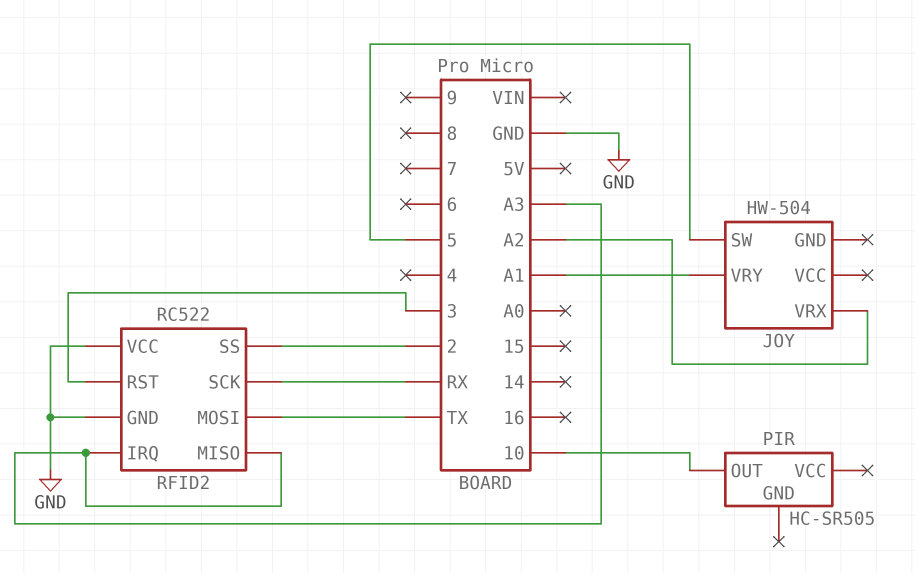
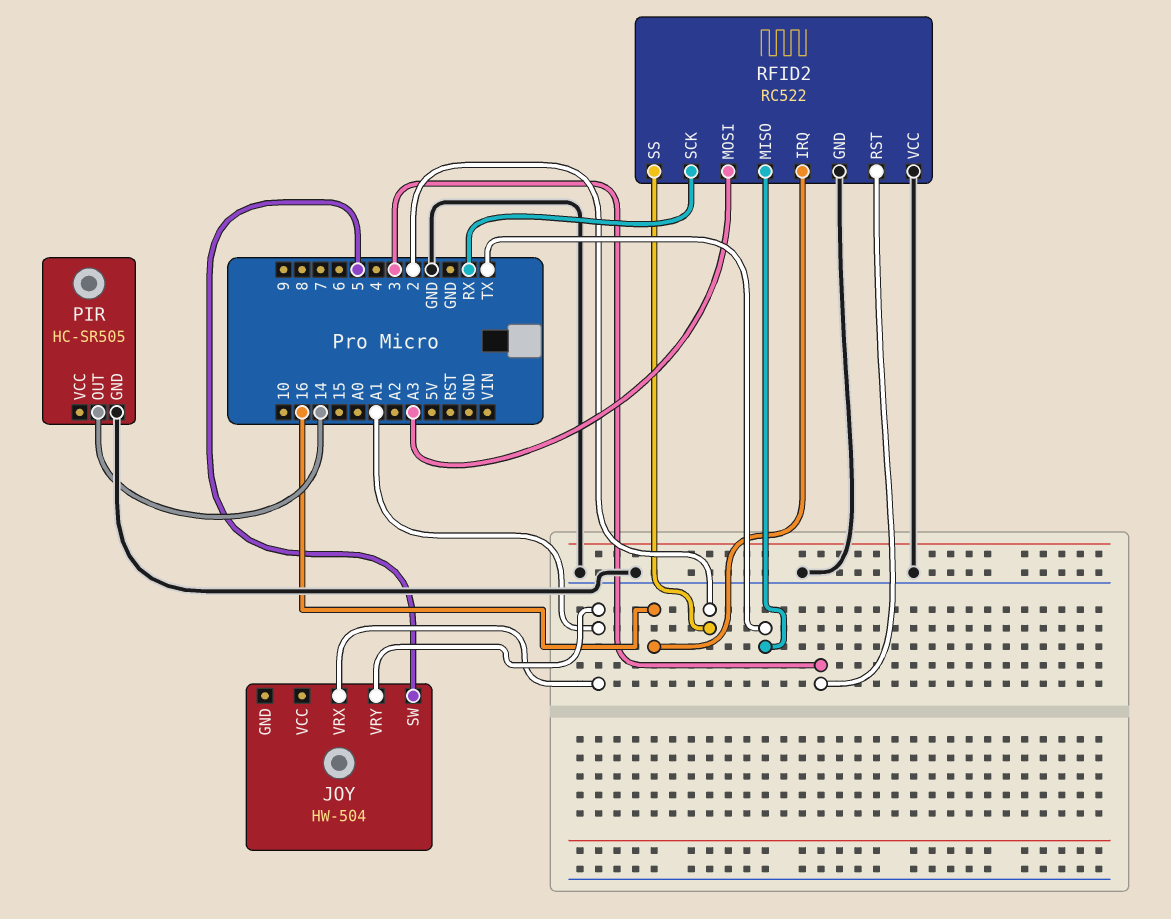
JOY pin VRX: A2 -> A1
PIR pin GND: none -> GND
PIR pin OUT: 10 -> 14
RFID2 pin IRQ: A3 -> 16
RFID2 pin MISO: A3 -> TX
RFID2 pin MOSI: TX -> A3

